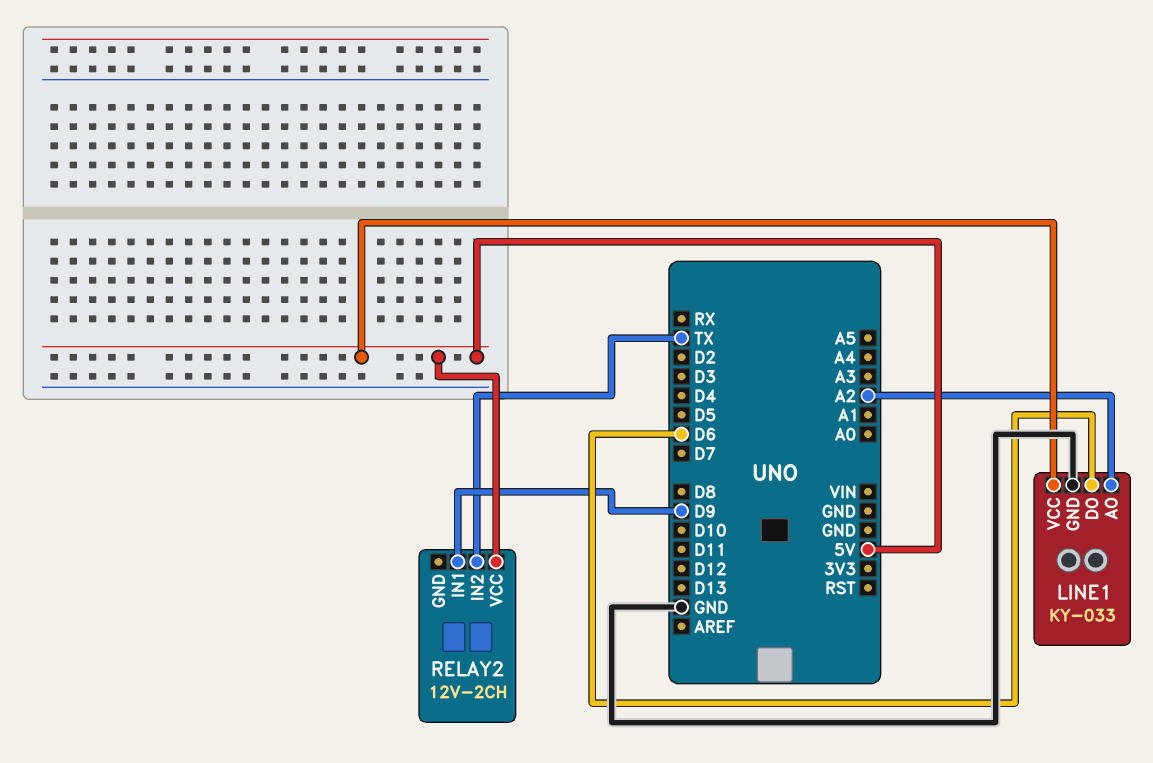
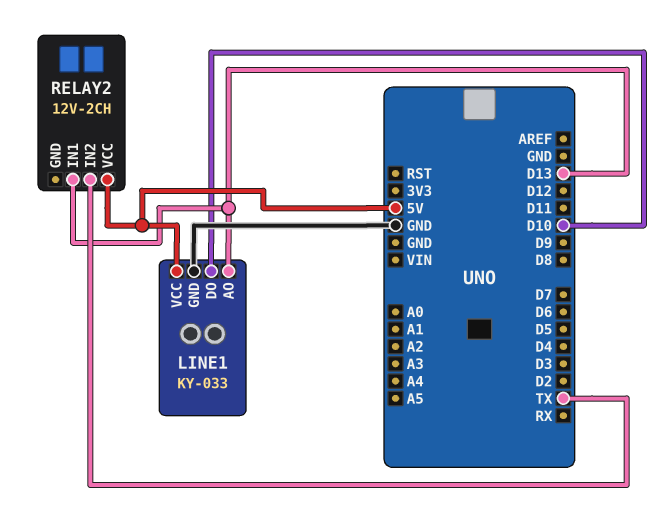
LINE1 pin AO: A2 -> D13
LINE1 pin DO: D6 -> D10
RELAY2 pin IN1: D9 -> D13

